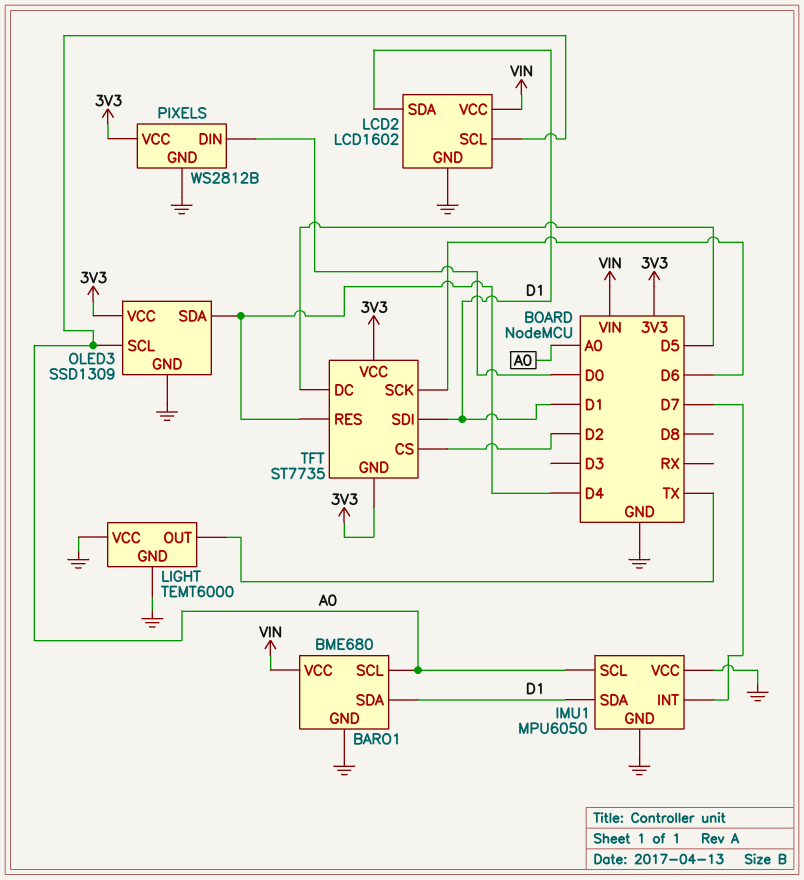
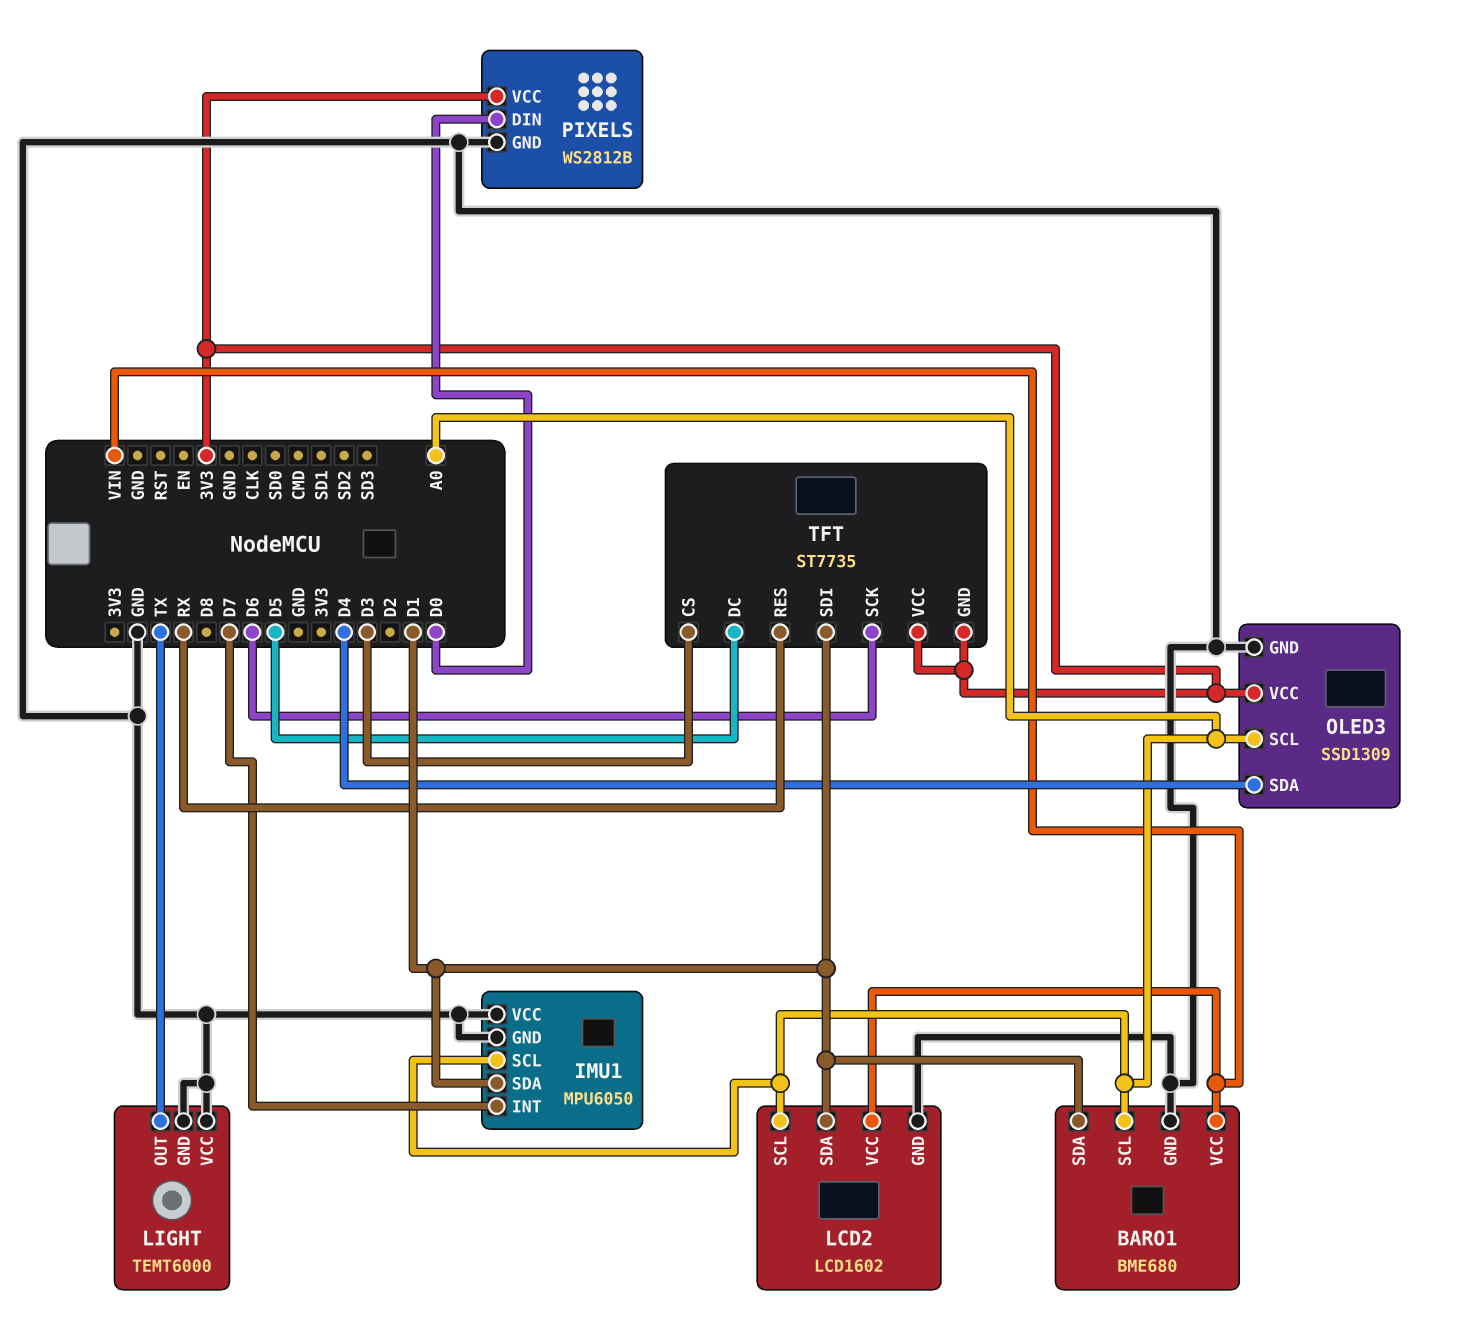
TFT pin CS: D2 -> D3
TFT pin RES: D4 -> RX

